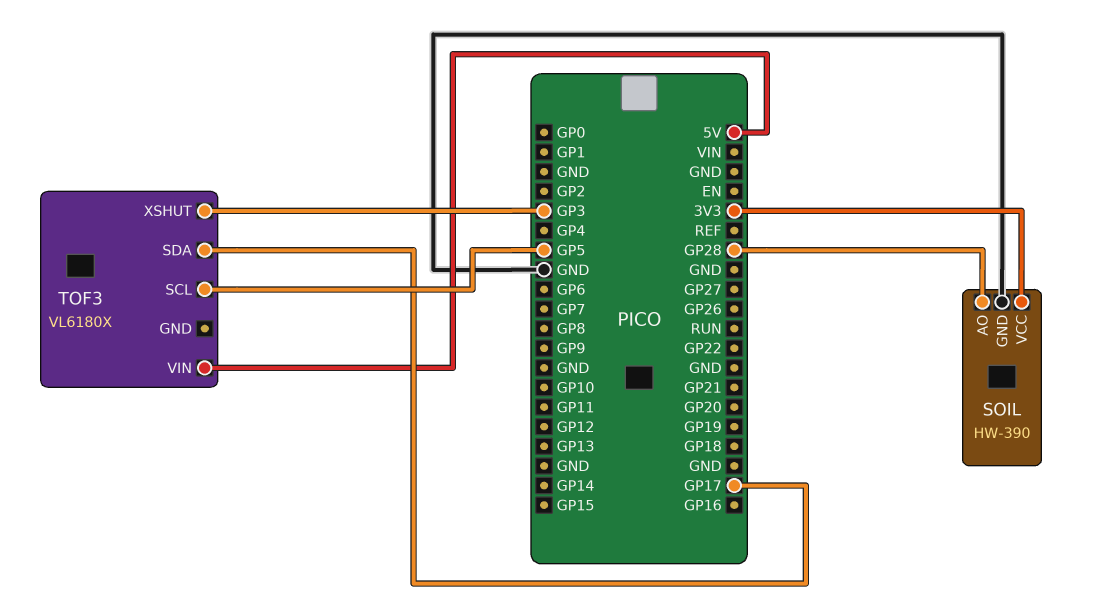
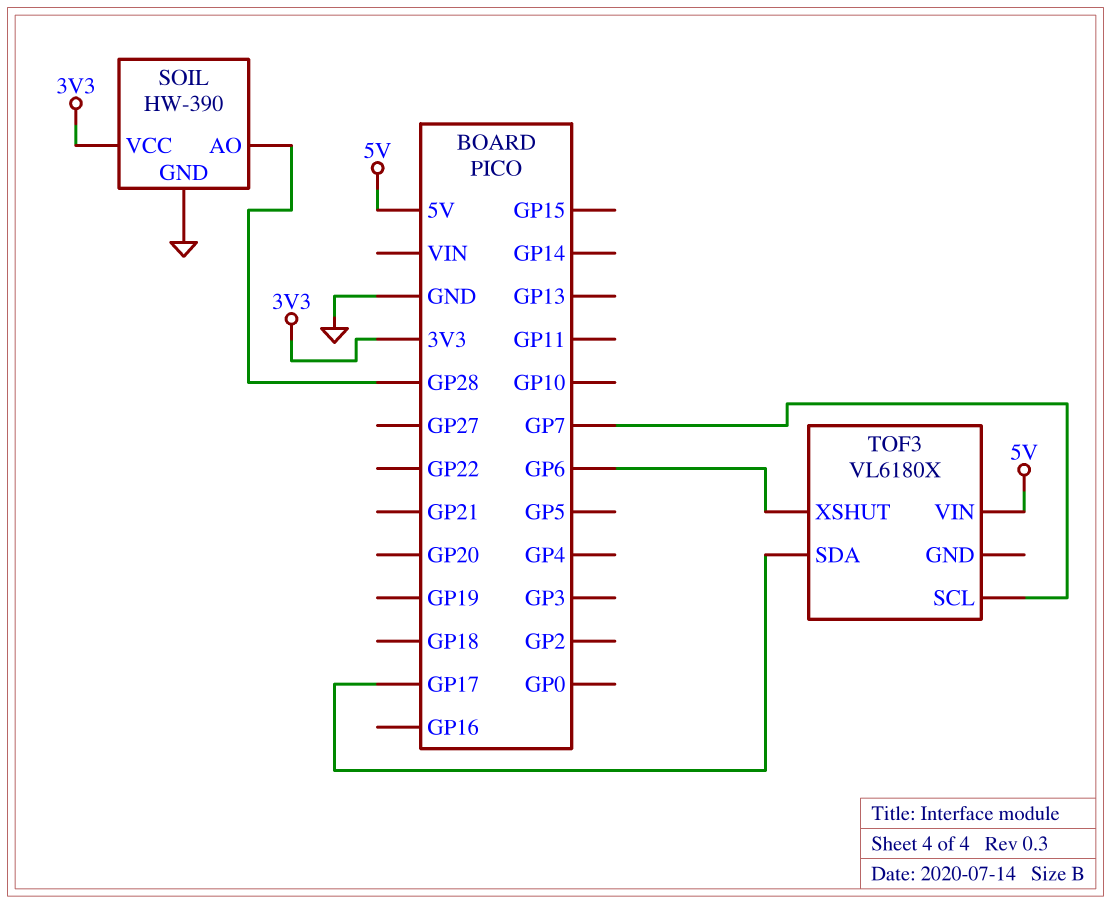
TOF3 pin SCL: GP5 -> GP7
TOF3 pin XSHUT: GP3 -> GP6

